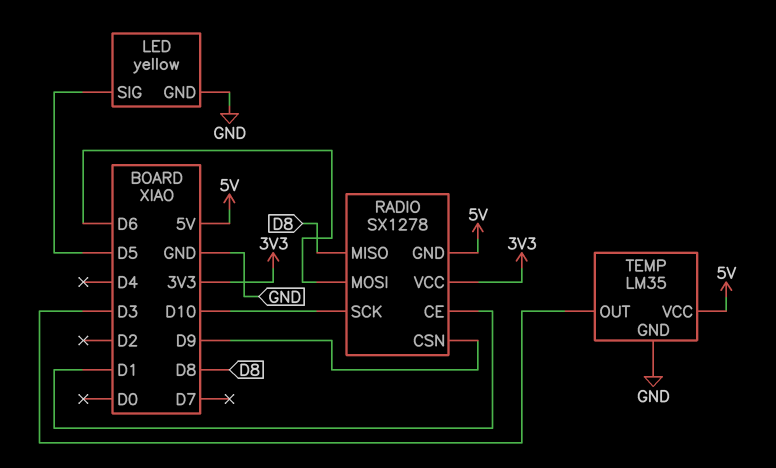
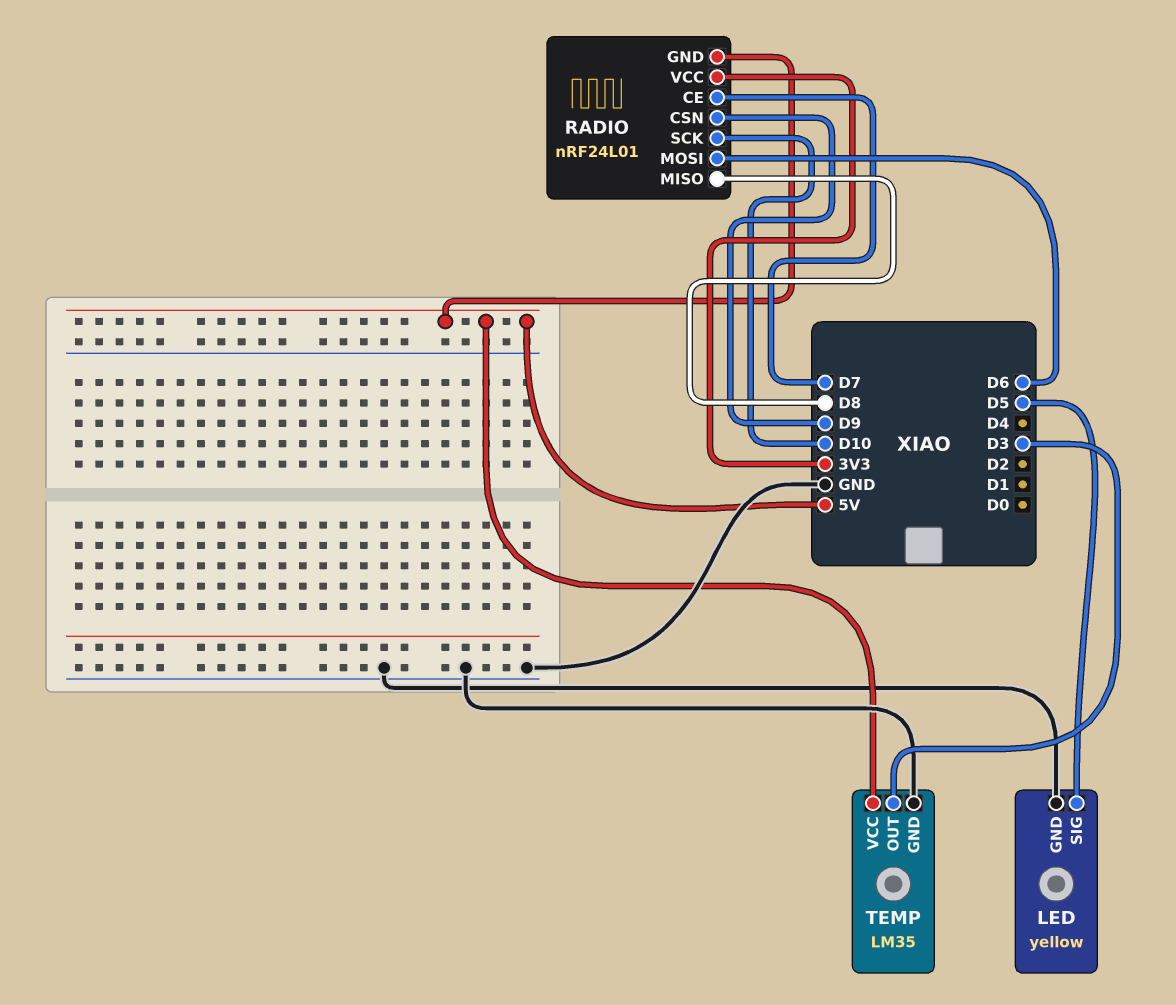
RADIO: SX1278 -> nRF24L01
RADIO pin CE: D1 -> D7

